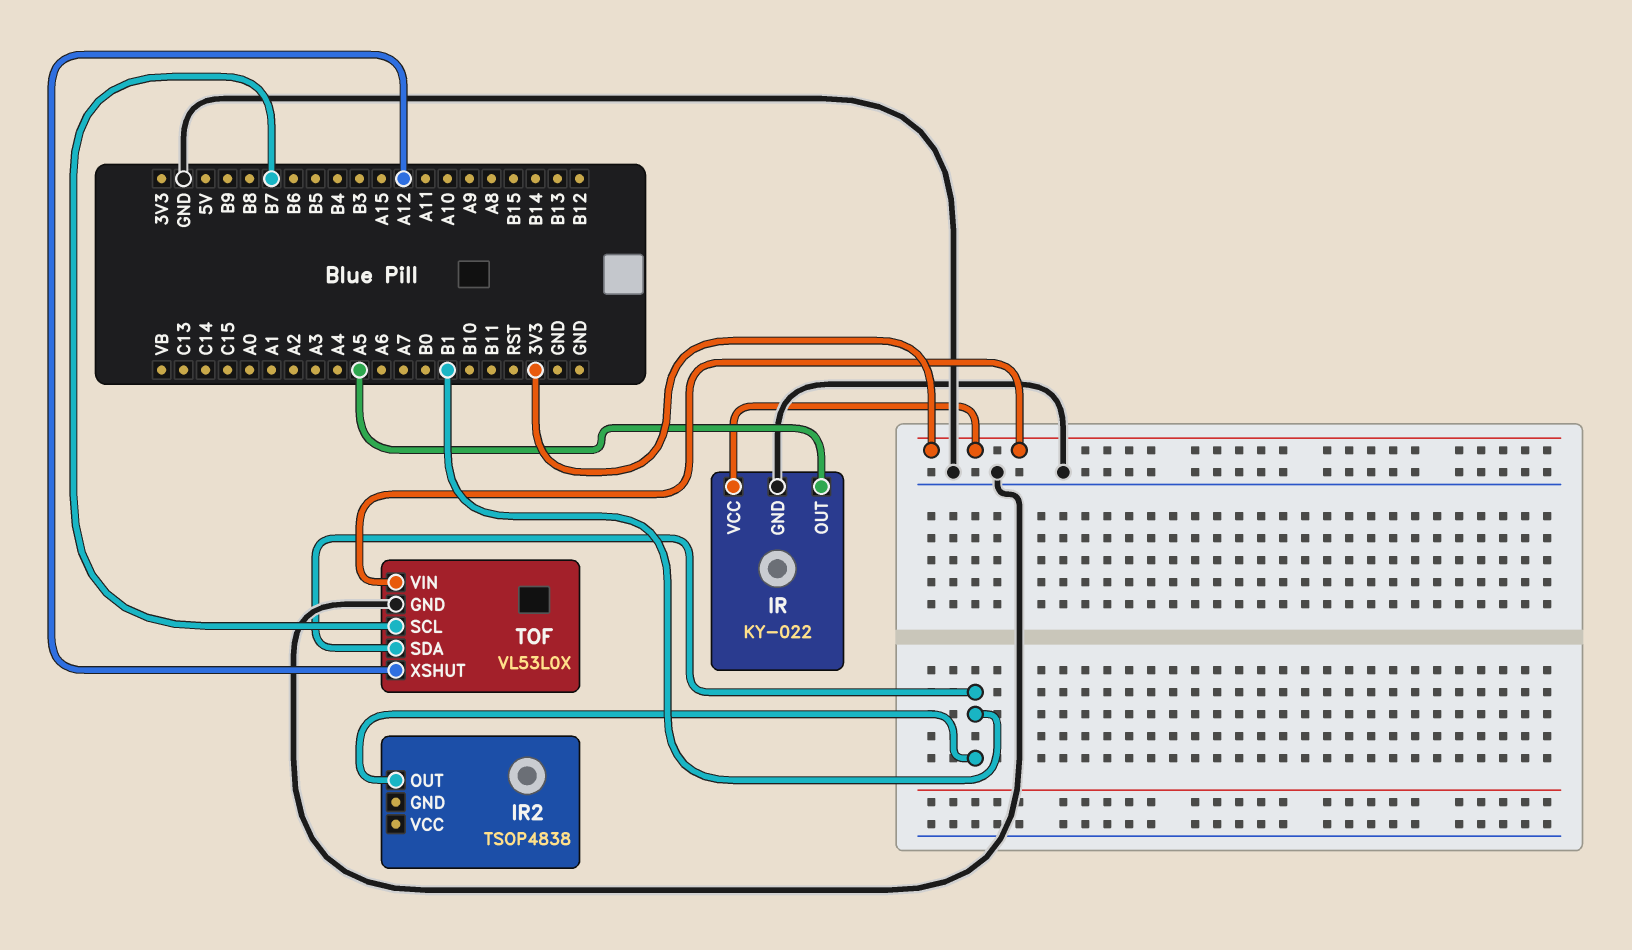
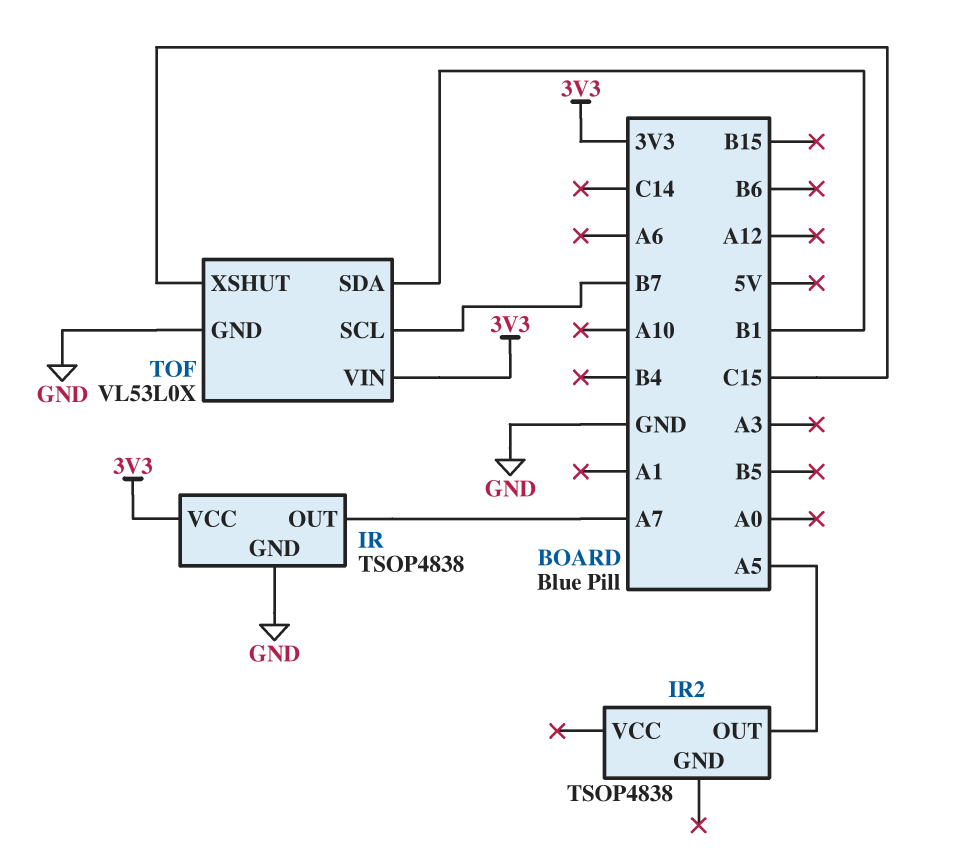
IR: KY-022 -> TSOP4838
IR pin OUT: A5 -> A7
IR2 pin OUT: B1 -> A5
TOF pin XSHUT: A12 -> C15

